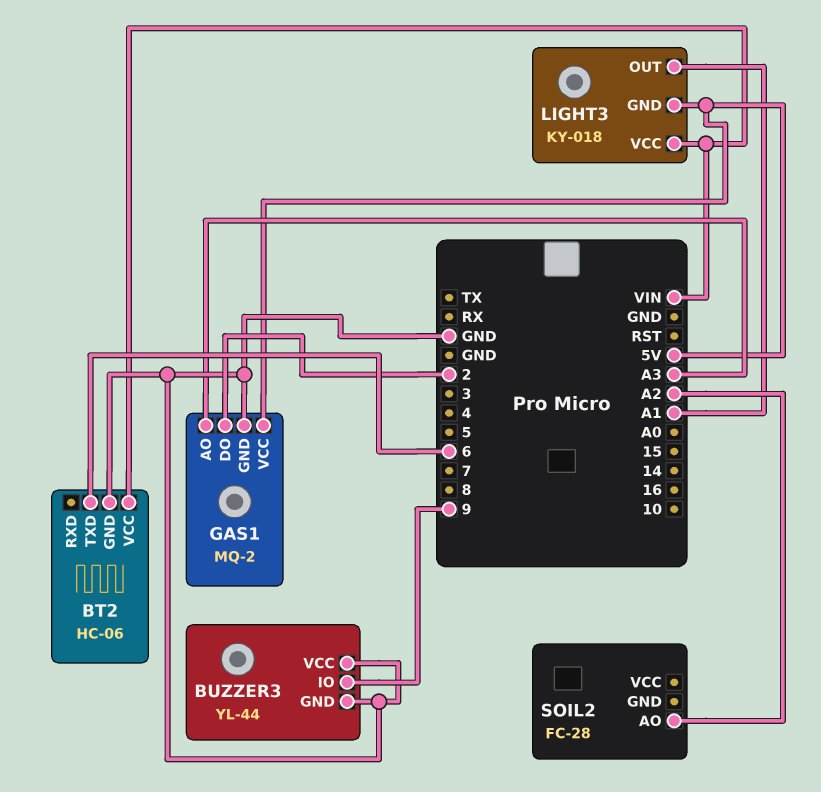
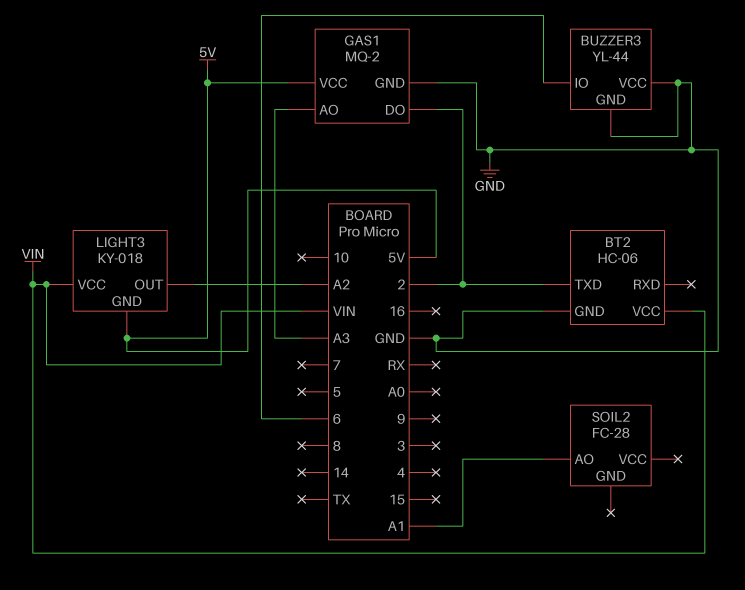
BT2 pin TXD: 6 -> 2
BUZZER3 pin IO: 9 -> 6
LIGHT3 pin OUT: A1 -> A2
SOIL2 pin AO: A2 -> A1

